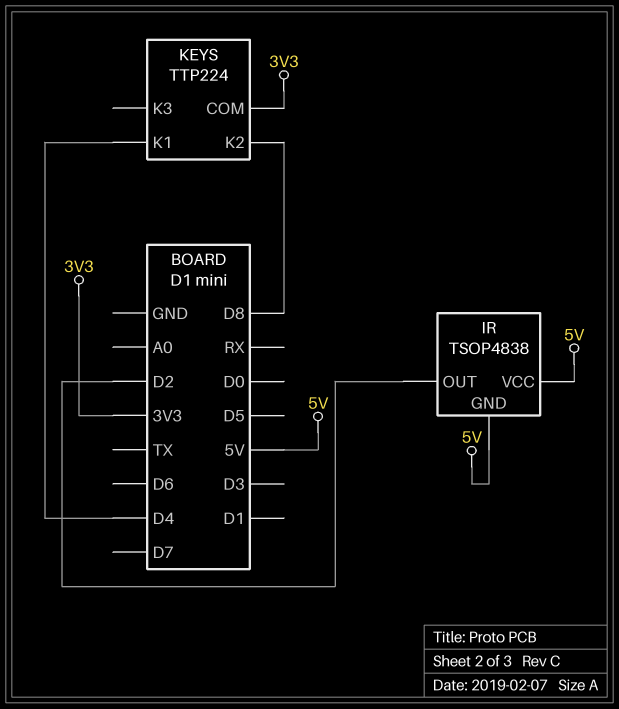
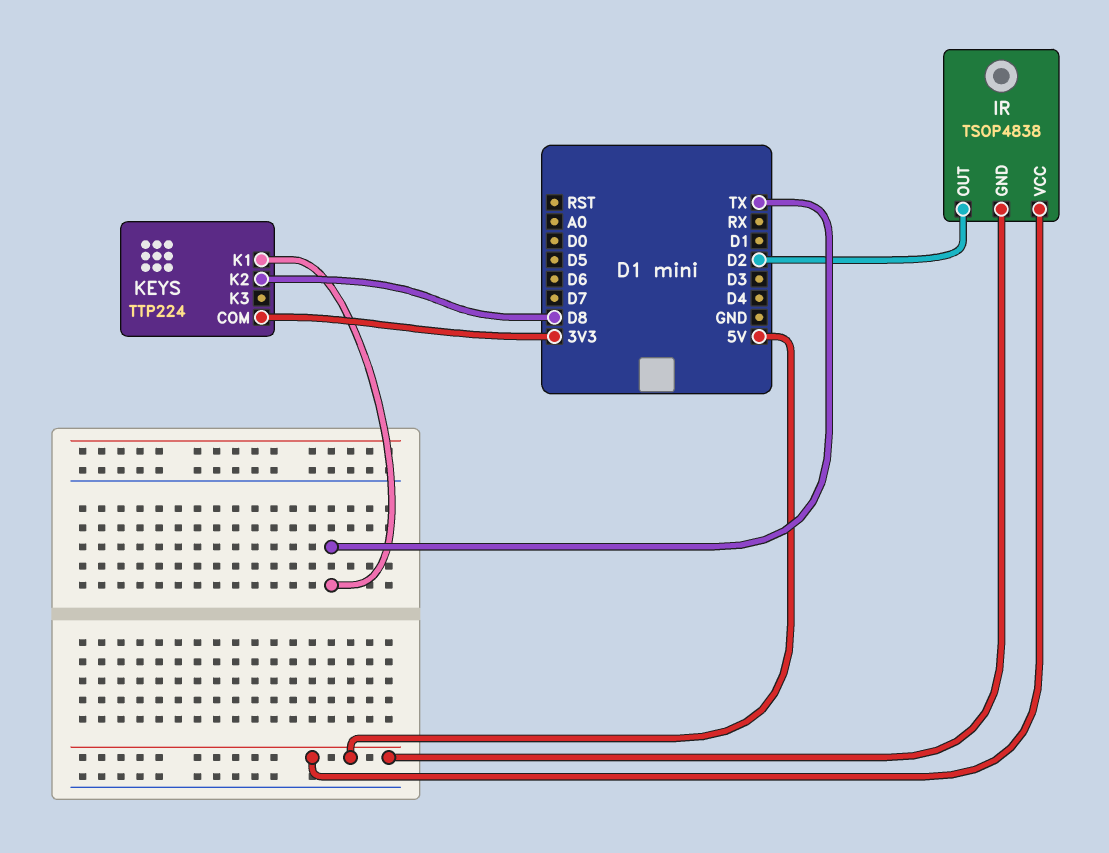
KEYS pin K1: D4 -> TX

